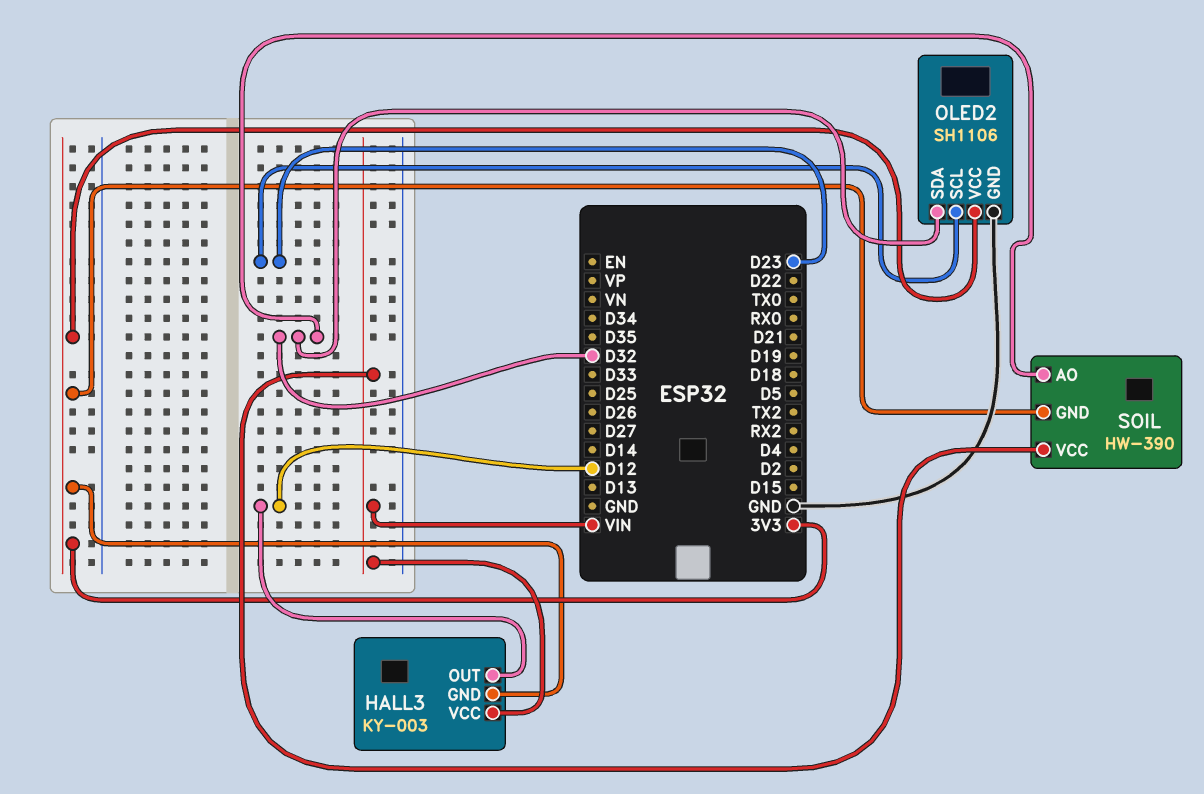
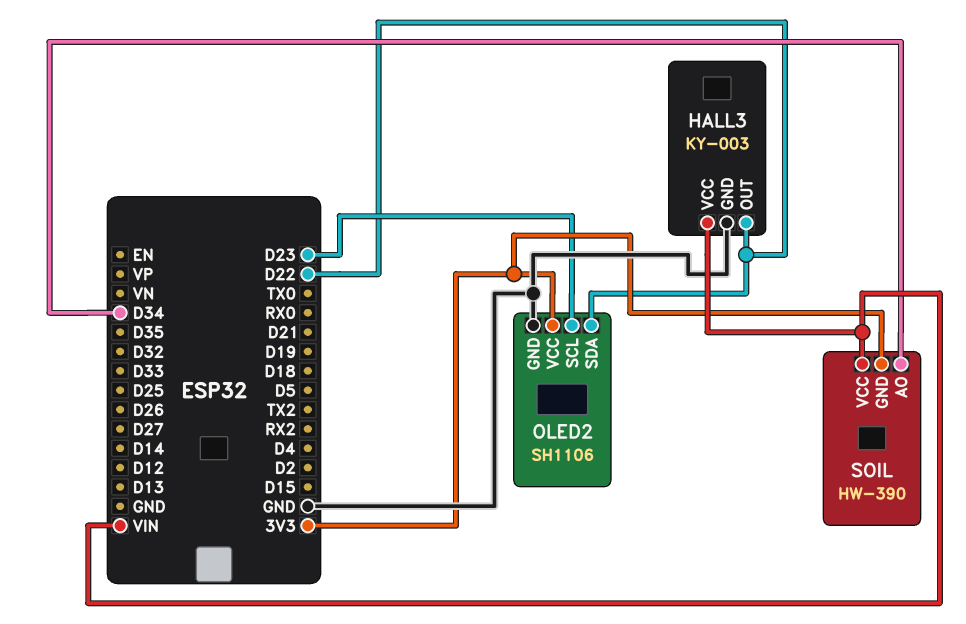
HALL3 pin GND: 3V3 -> GND
HALL3 pin OUT: D12 -> D22
OLED2 pin SDA: D32 -> D22
SOIL pin AO: D32 -> D34

